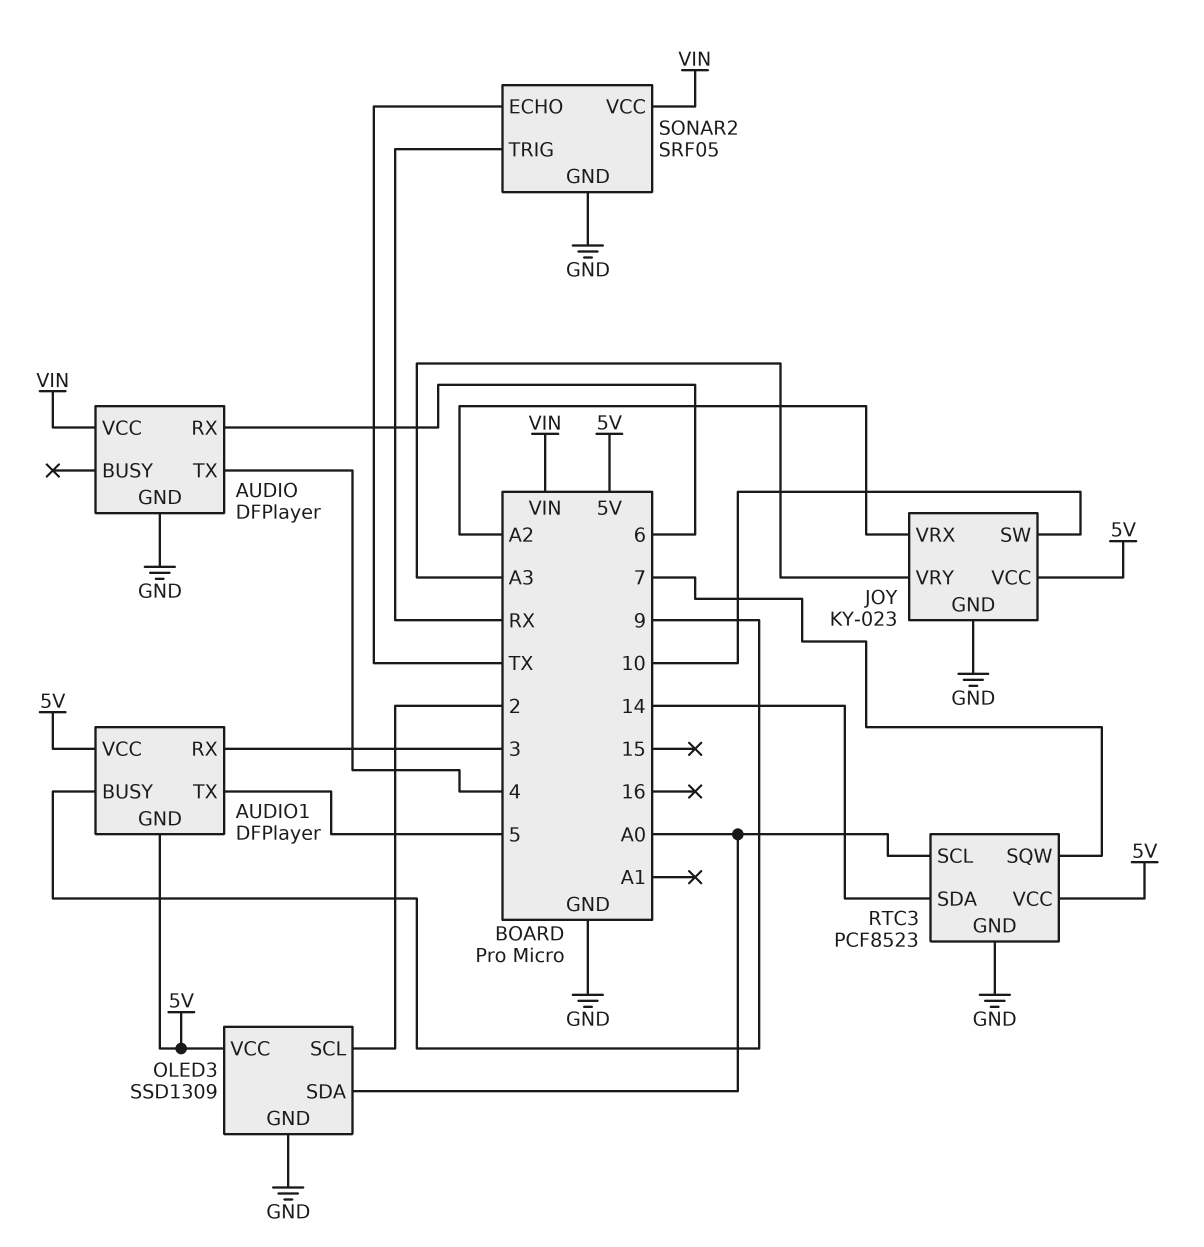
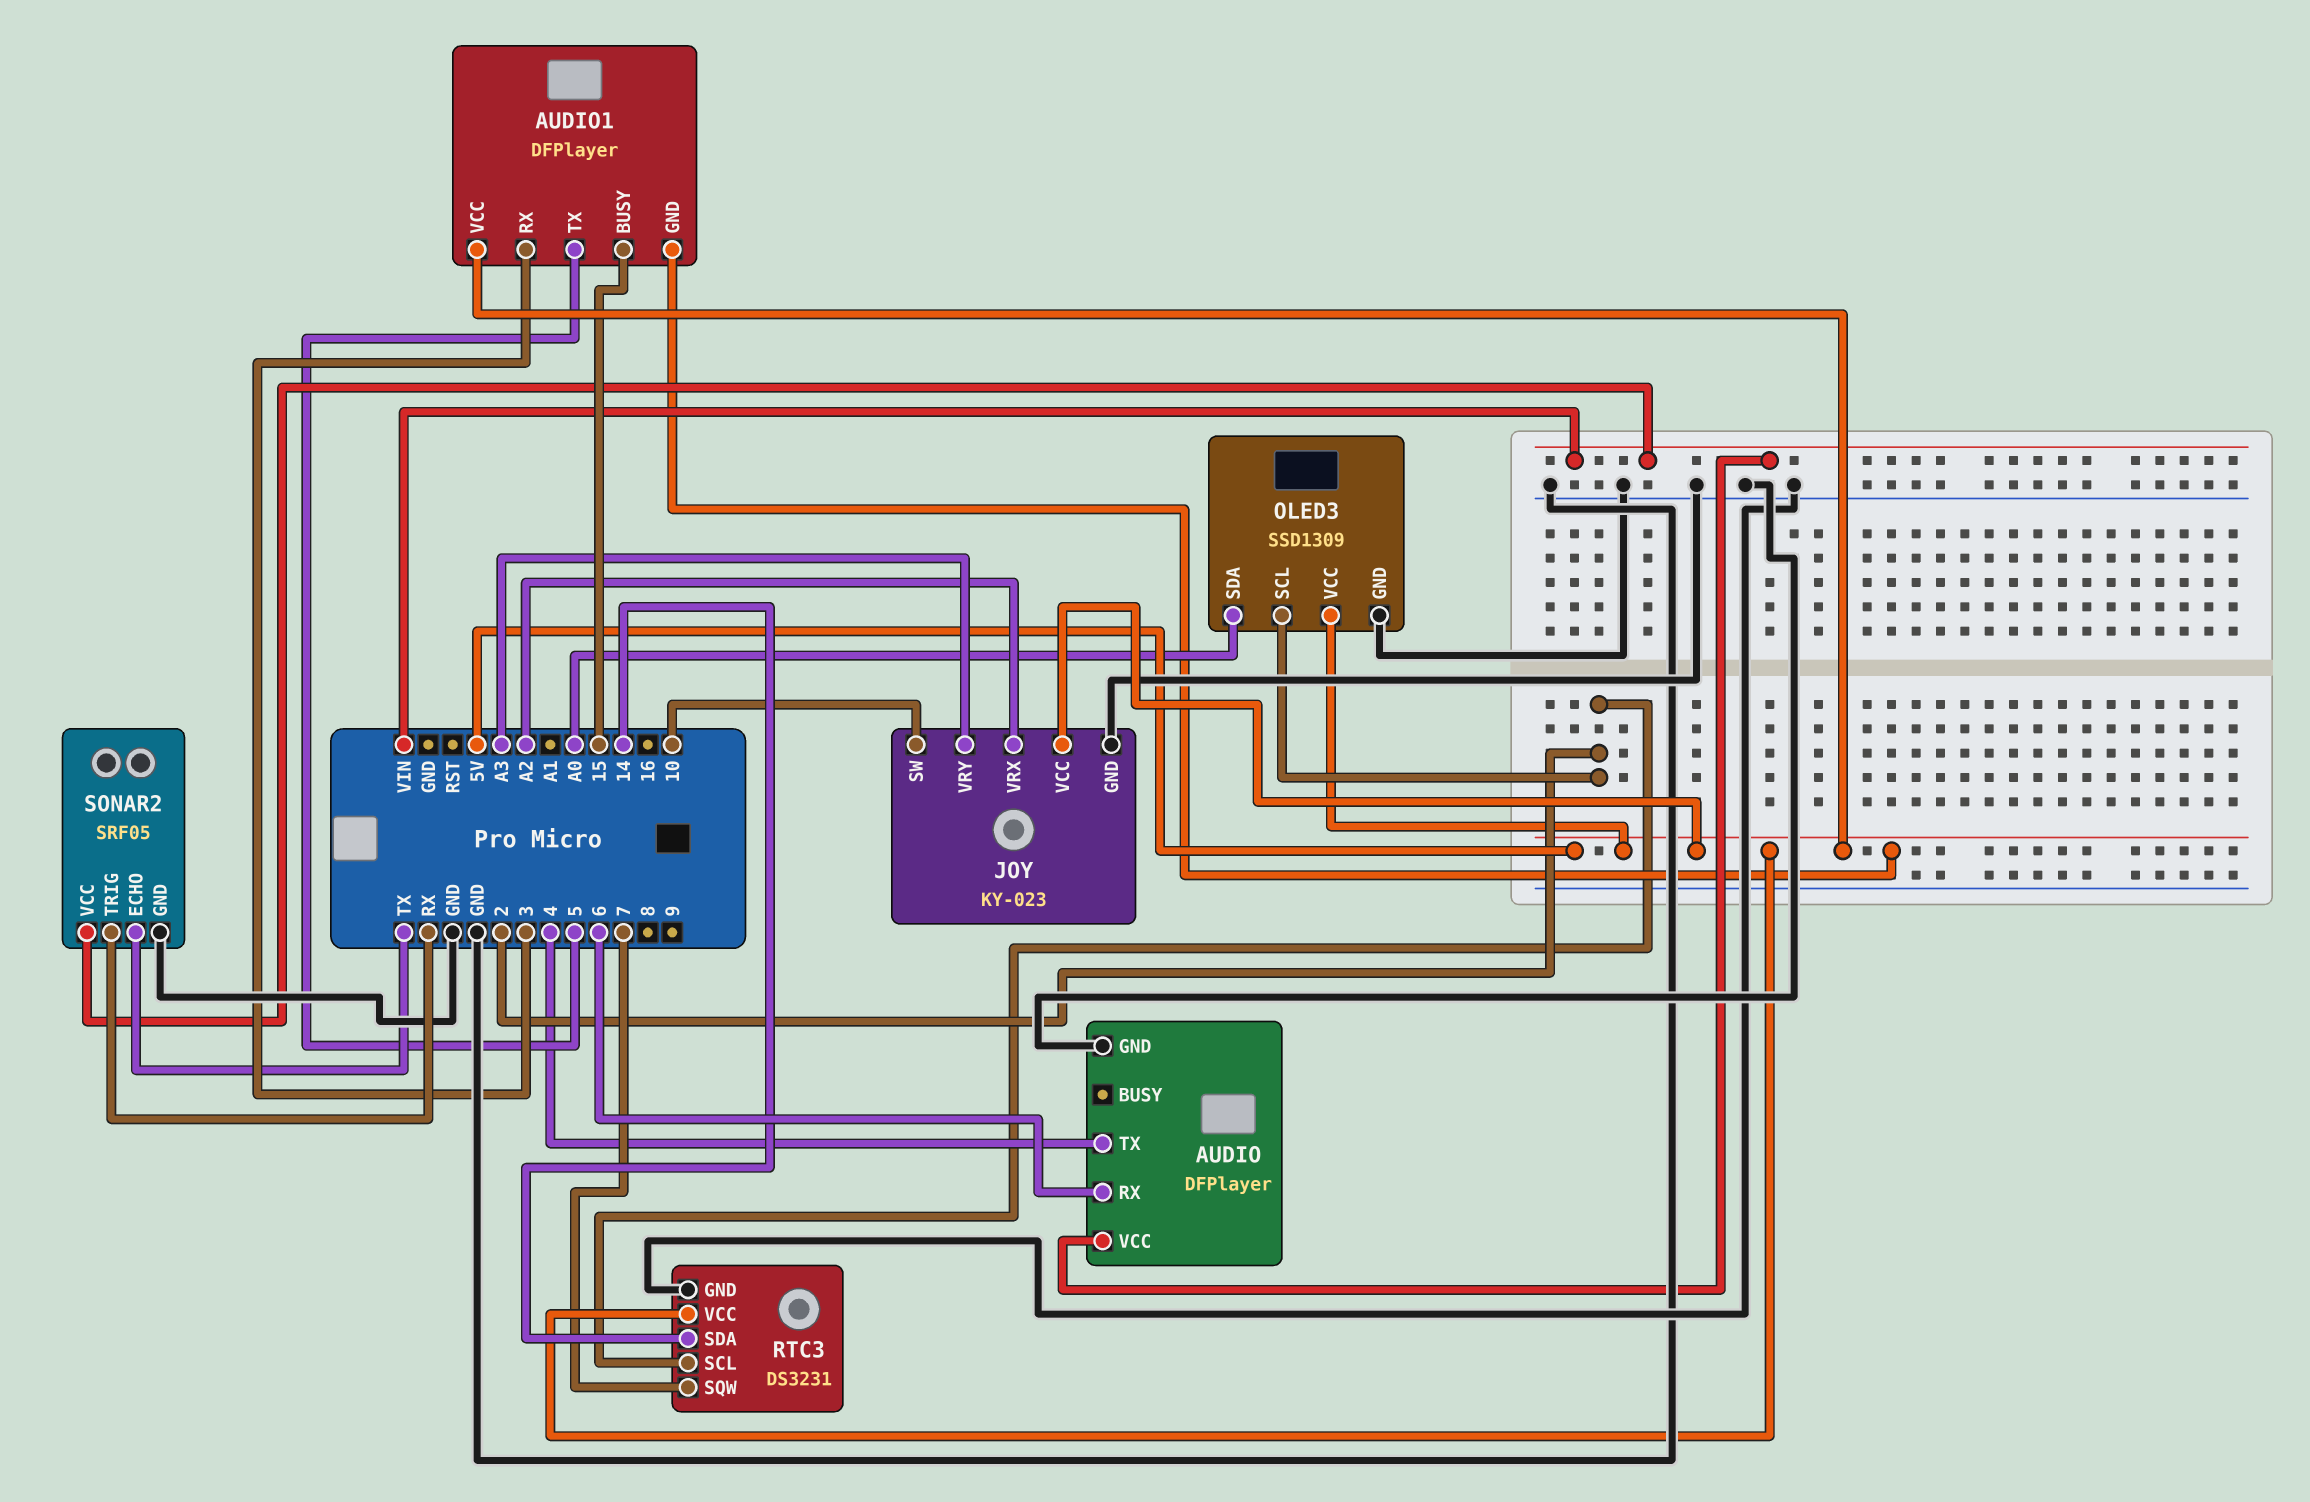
AUDIO1 pin BUSY: 9 -> 15
RTC3: PCF8523 -> DS3231
RTC3 pin SCL: A0 -> 2

